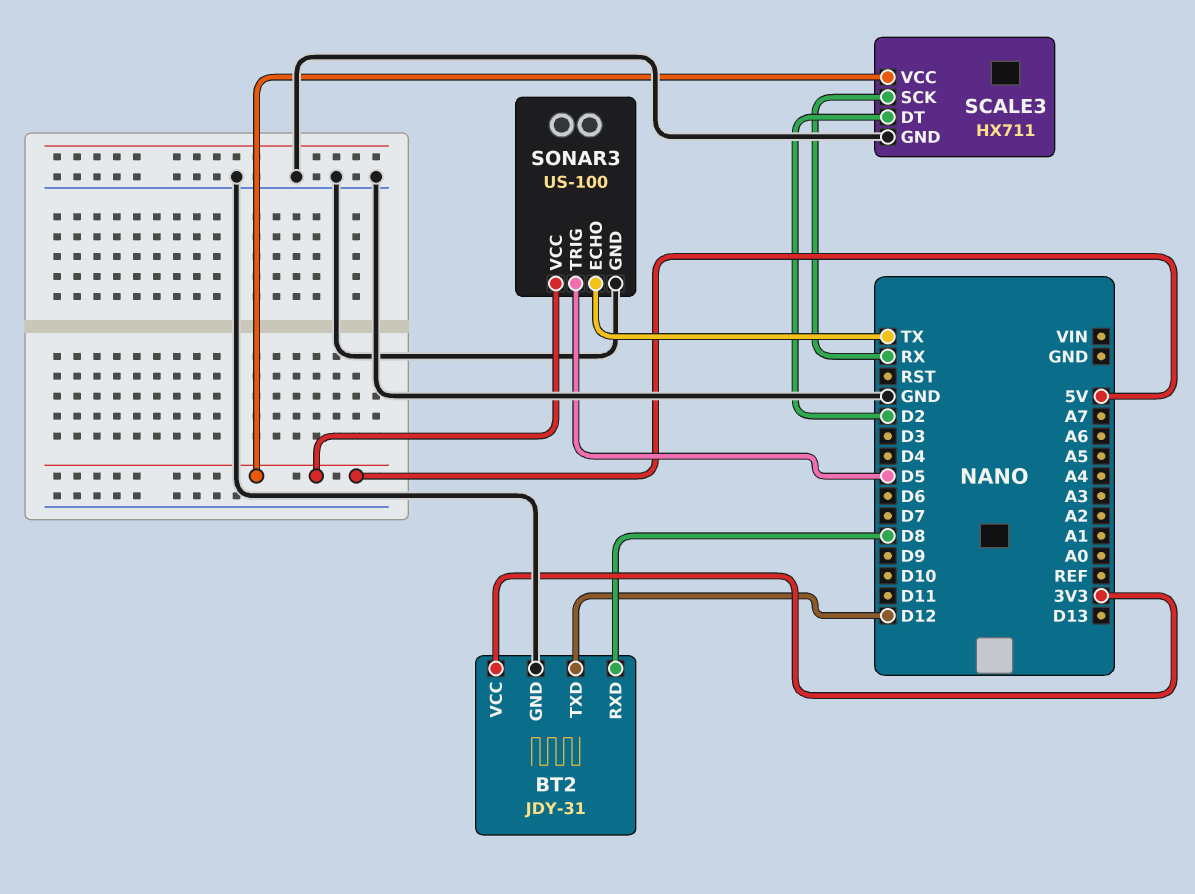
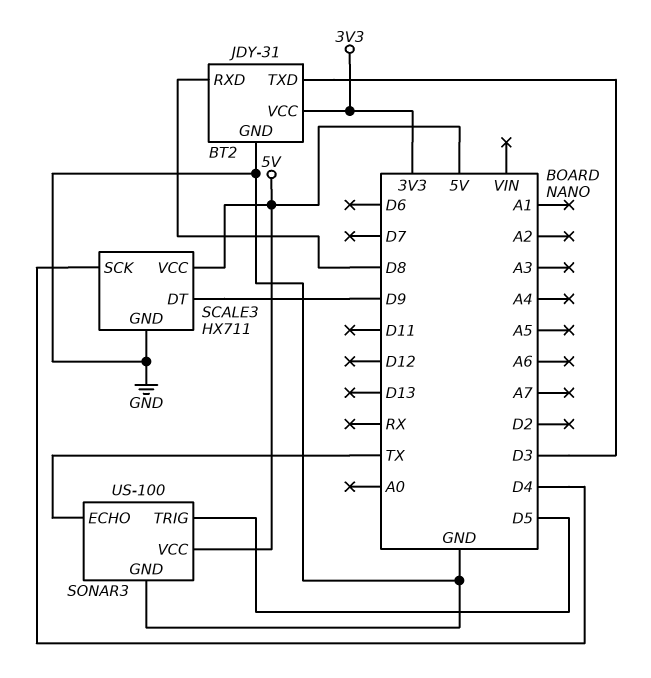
BT2 pin TXD: D12 -> D3
SCALE3 pin DT: D2 -> D9
SCALE3 pin SCK: RX -> D4

